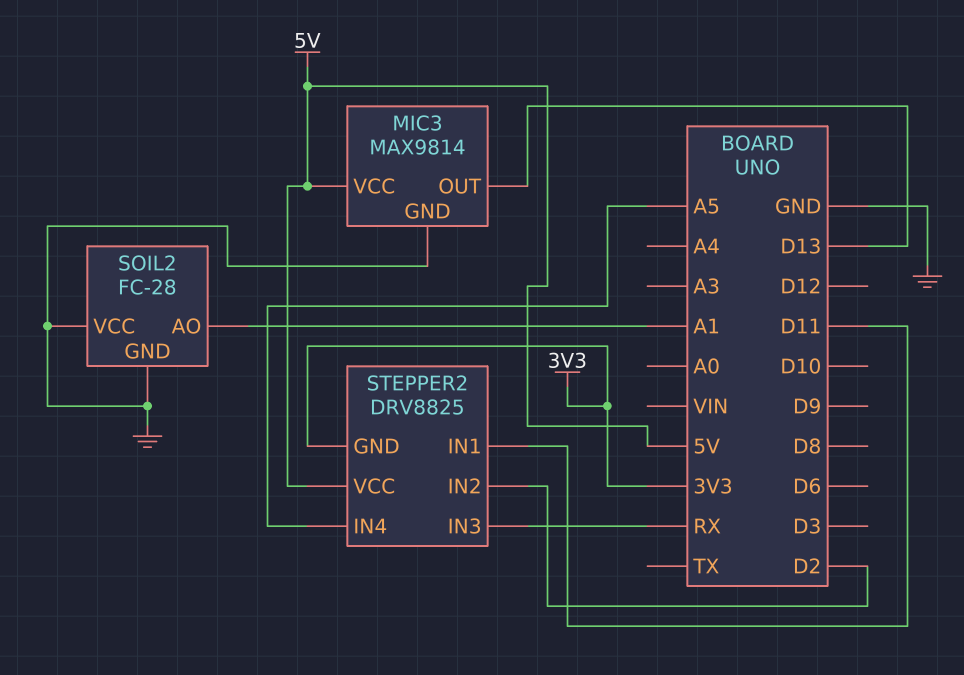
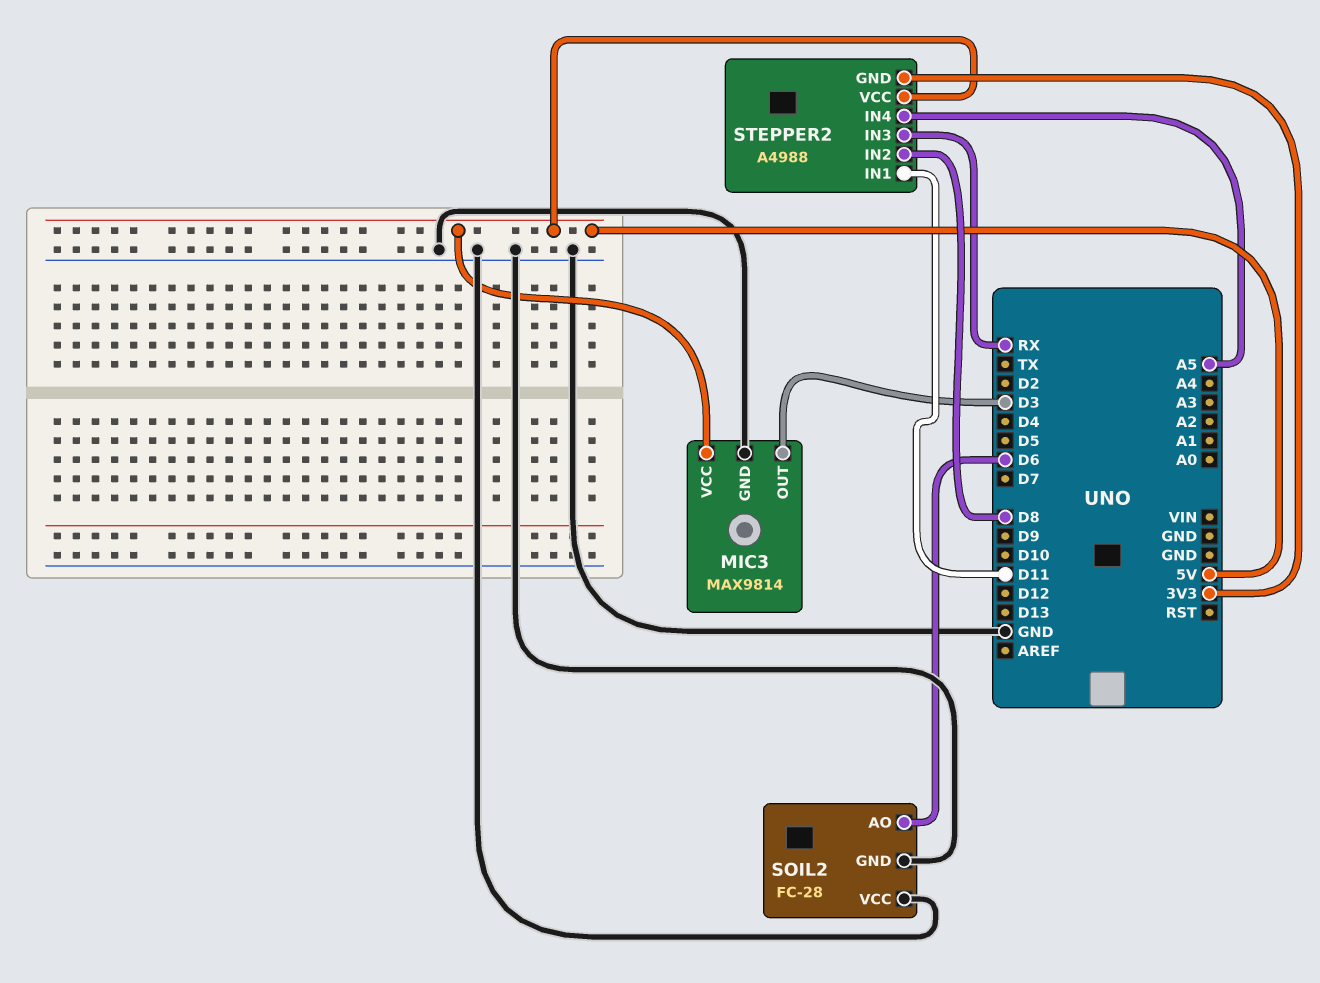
MIC3 pin OUT: D13 -> D3
SOIL2 pin AO: A1 -> D6
STEPPER2: DRV8825 -> A4988
STEPPER2 pin IN2: D2 -> D8

